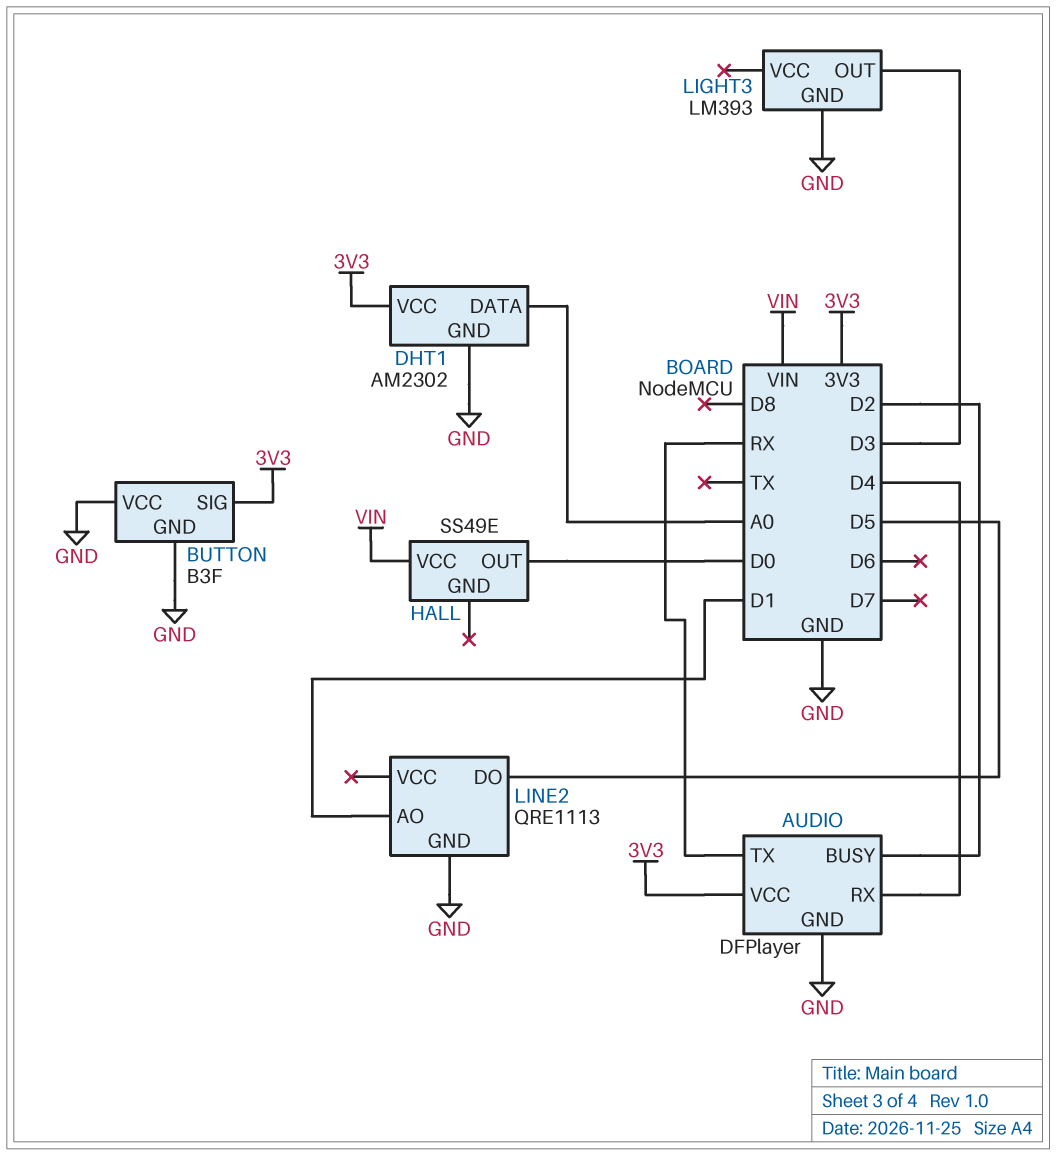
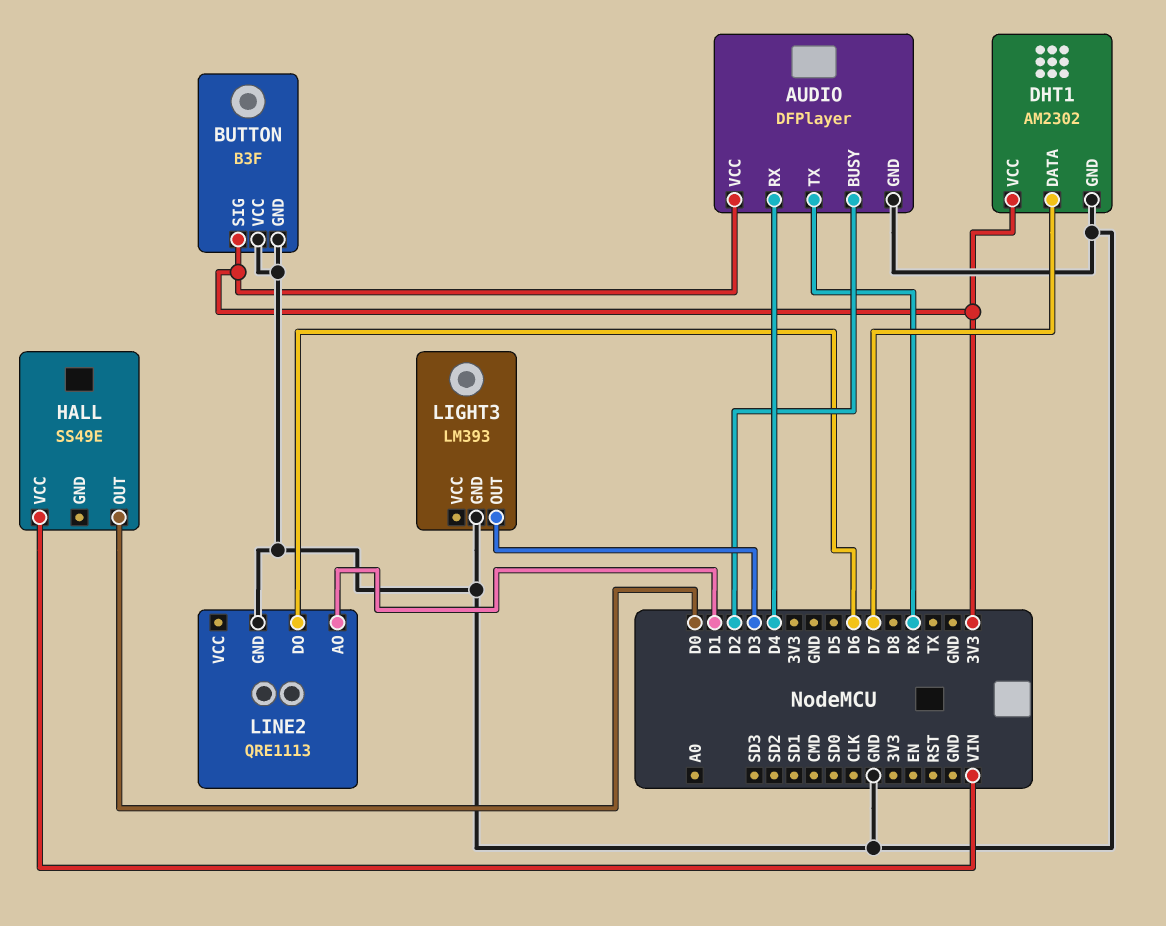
DHT1 pin DATA: A0 -> D7
LINE2 pin DO: D5 -> D6

